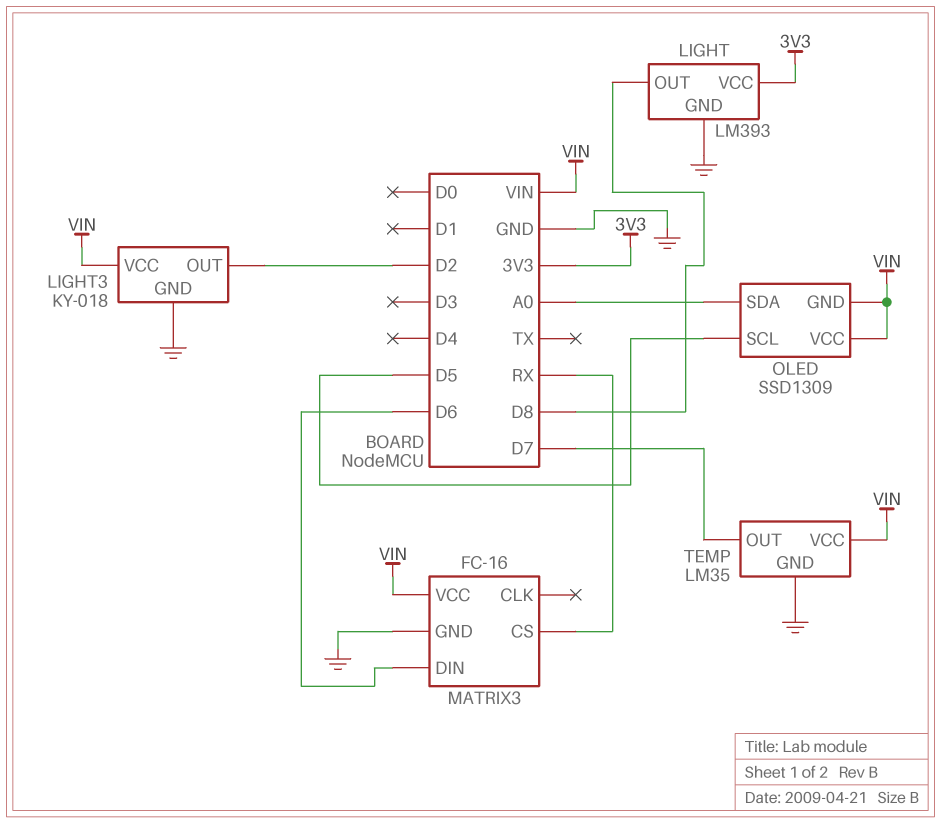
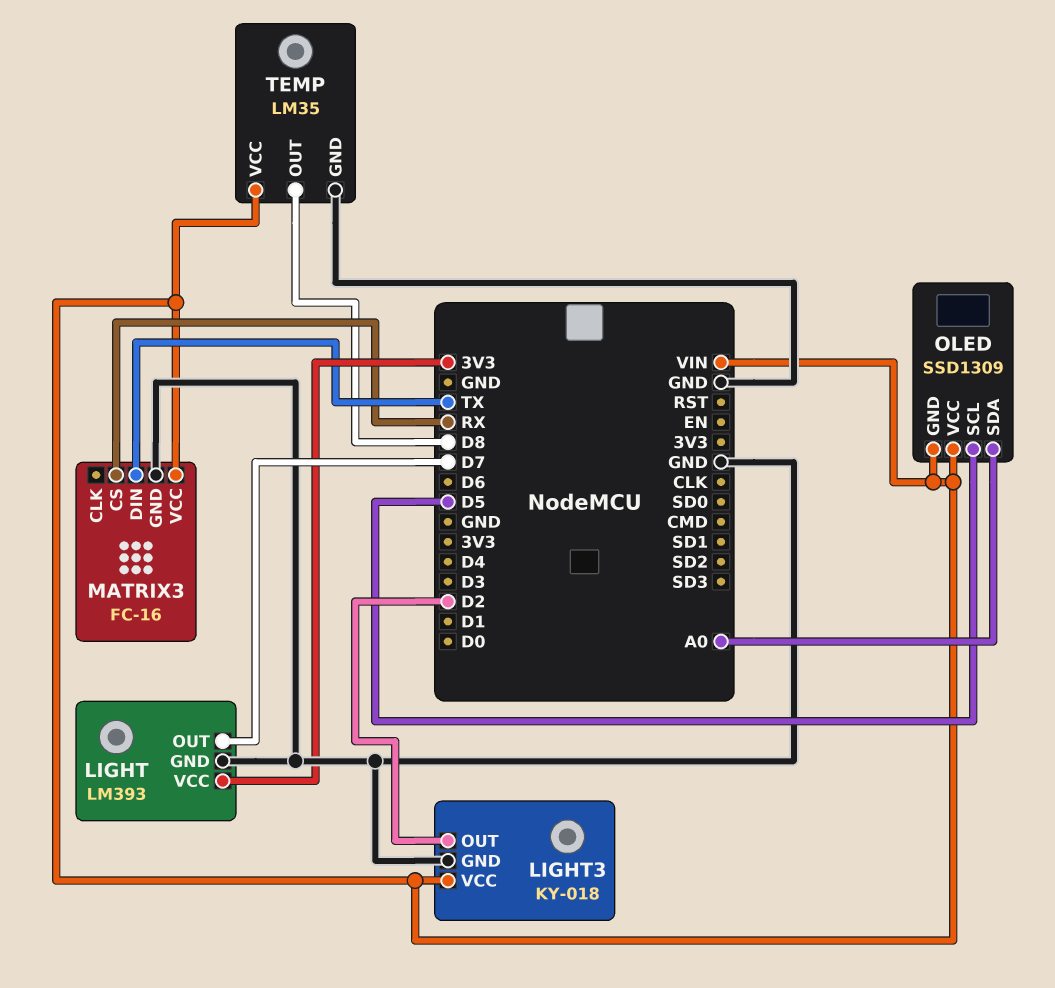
LIGHT pin OUT: D8 -> D7
MATRIX3 pin DIN: D6 -> TX
TEMP pin OUT: D7 -> D8

